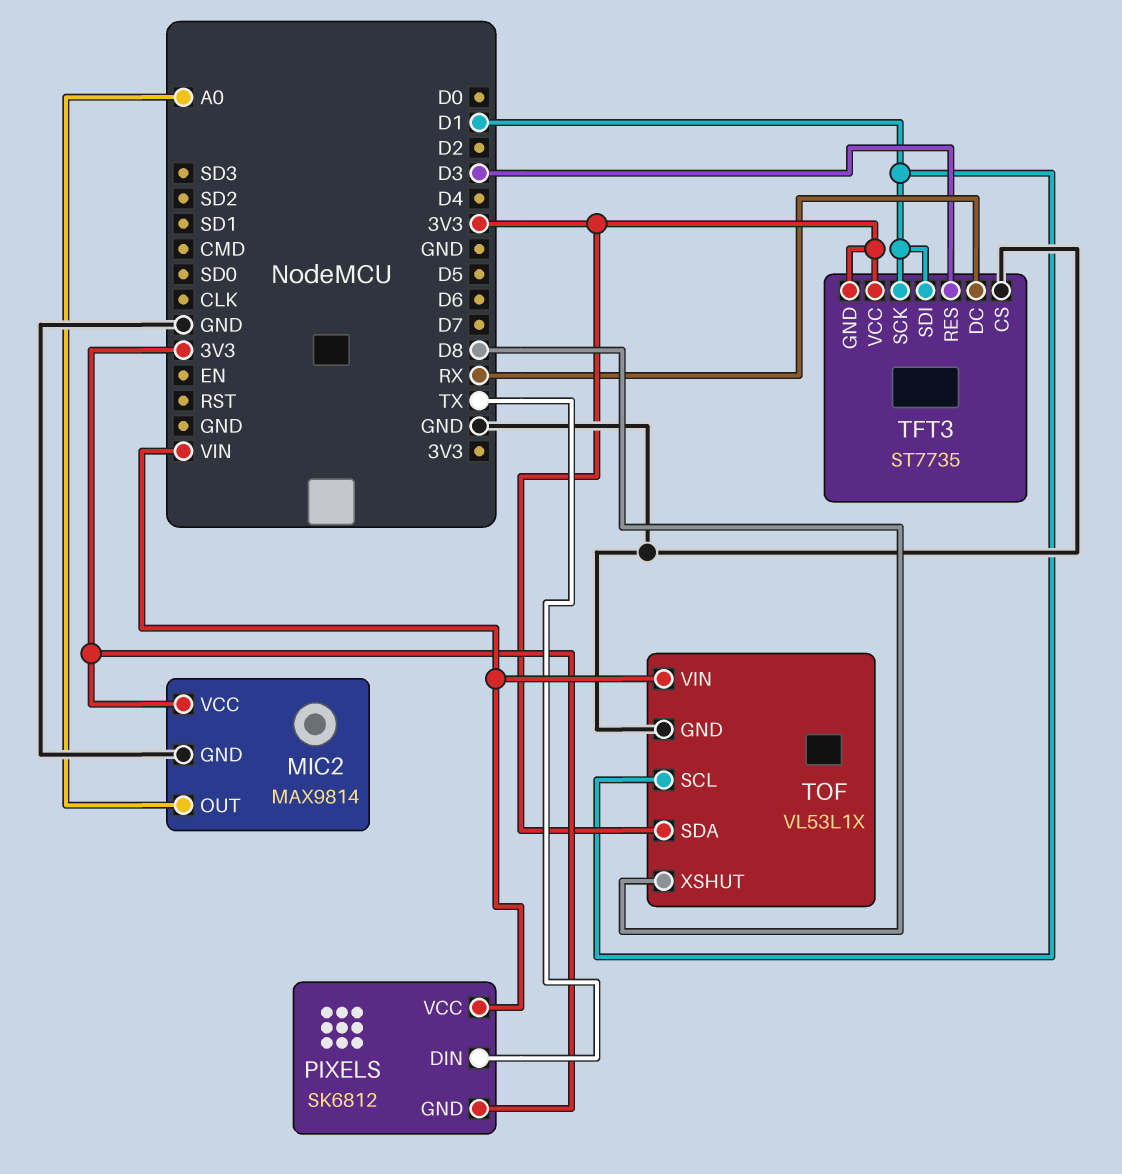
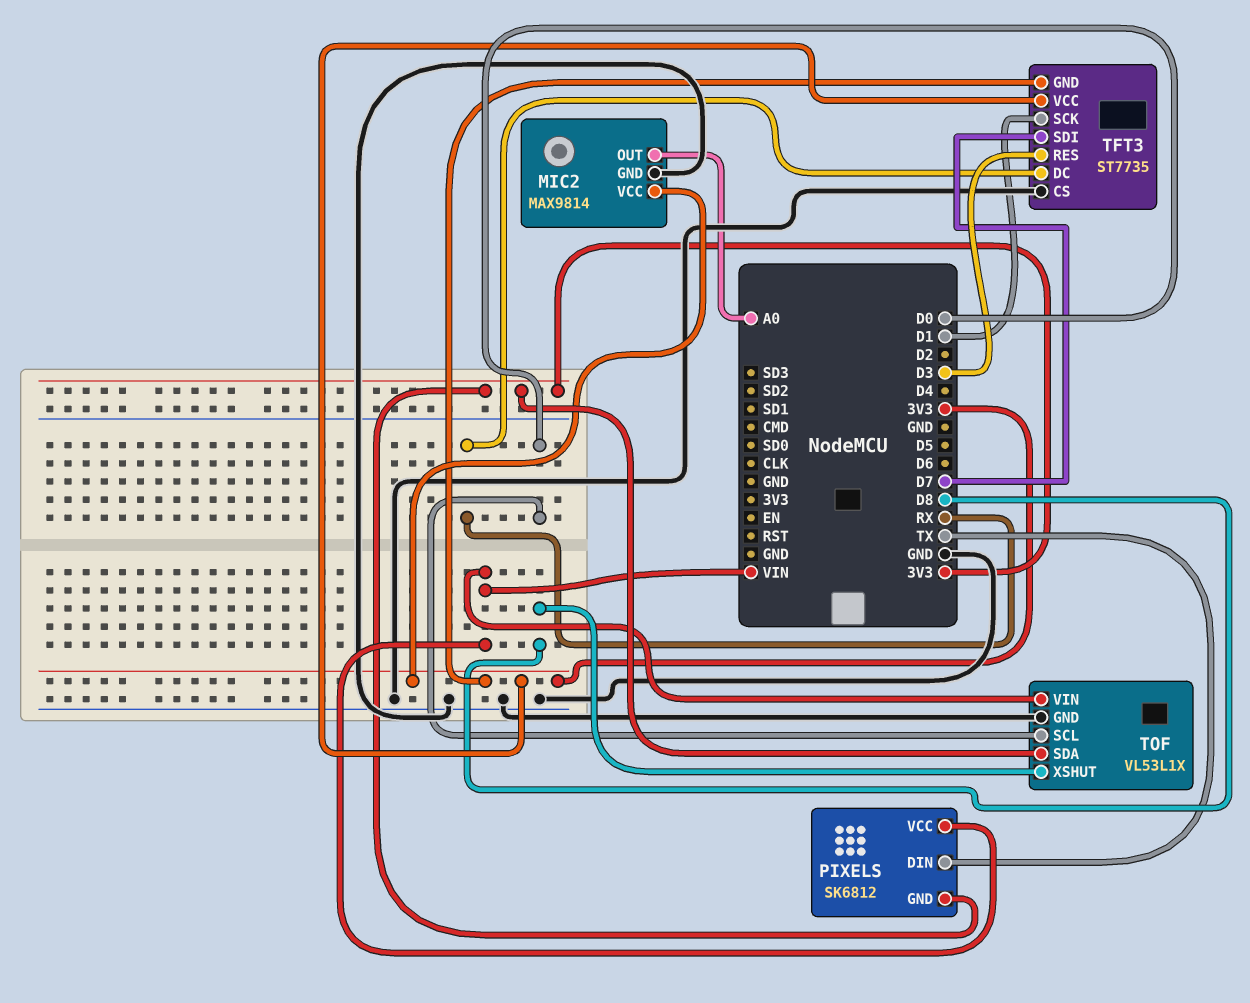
TFT3 pin SDI: D1 -> D7
TOF pin SCL: D1 -> D0

